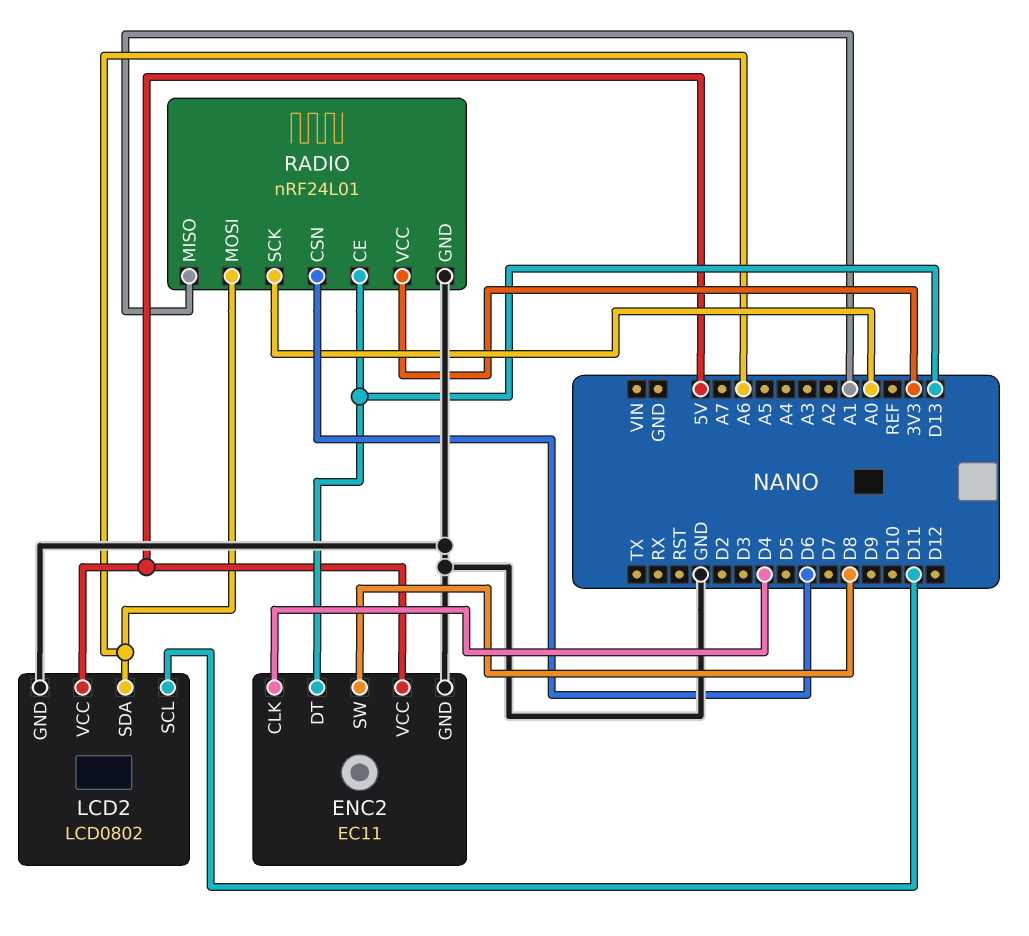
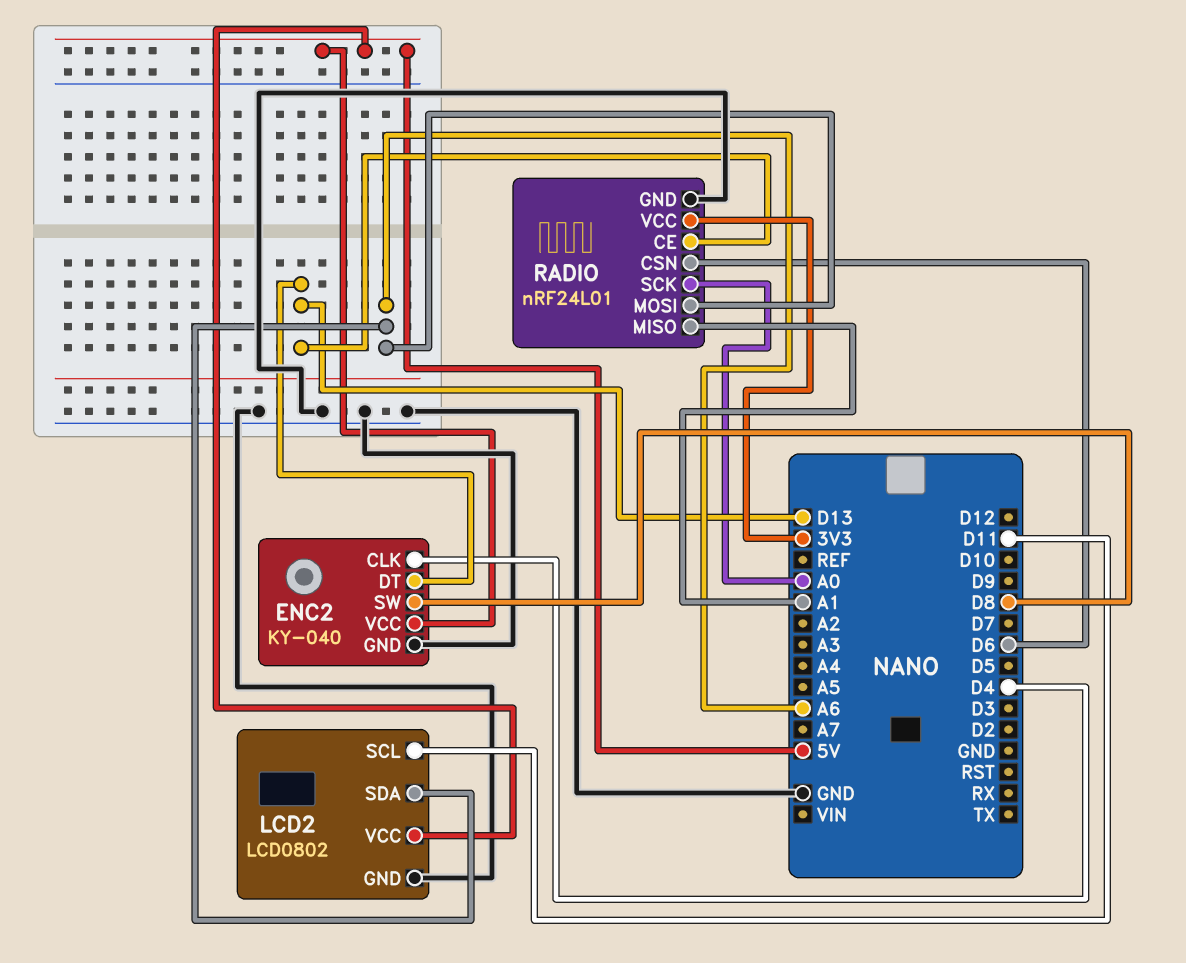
ENC2: EC11 -> KY-040

